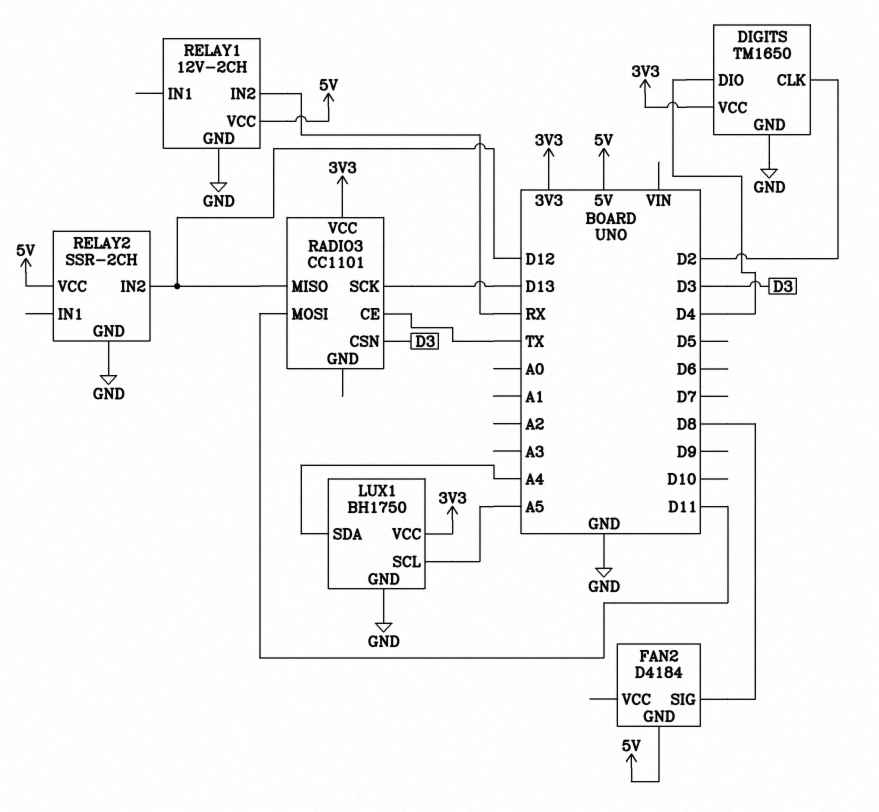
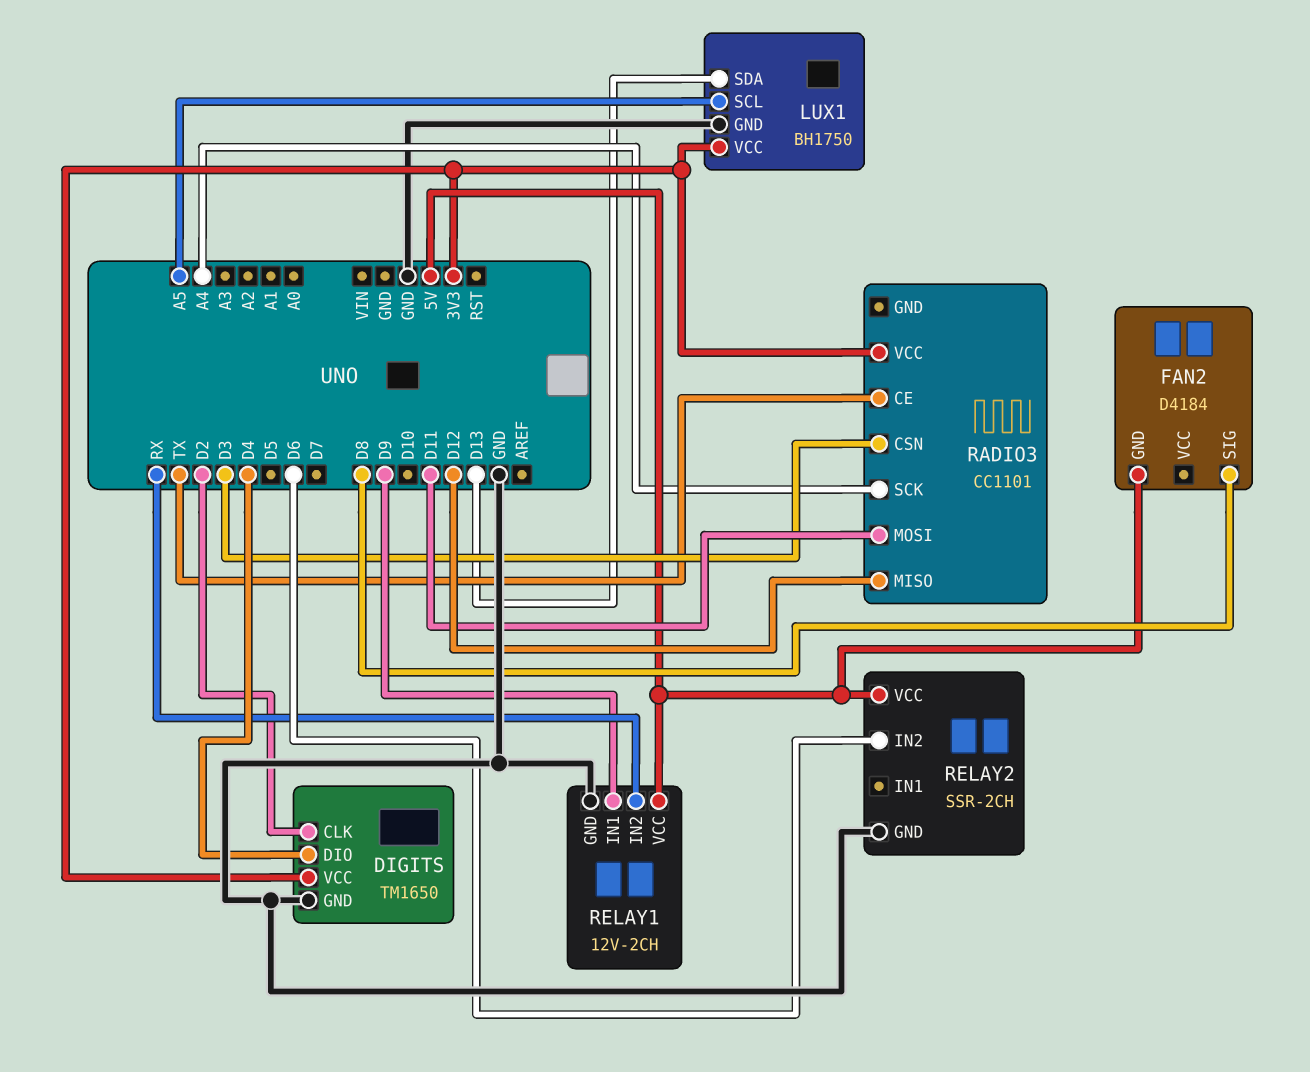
LUX1 pin SDA: A4 -> D13
RADIO3 pin SCK: D13 -> A4
RELAY1 pin IN1: none -> D9
RELAY2 pin IN2: D12 -> D6

